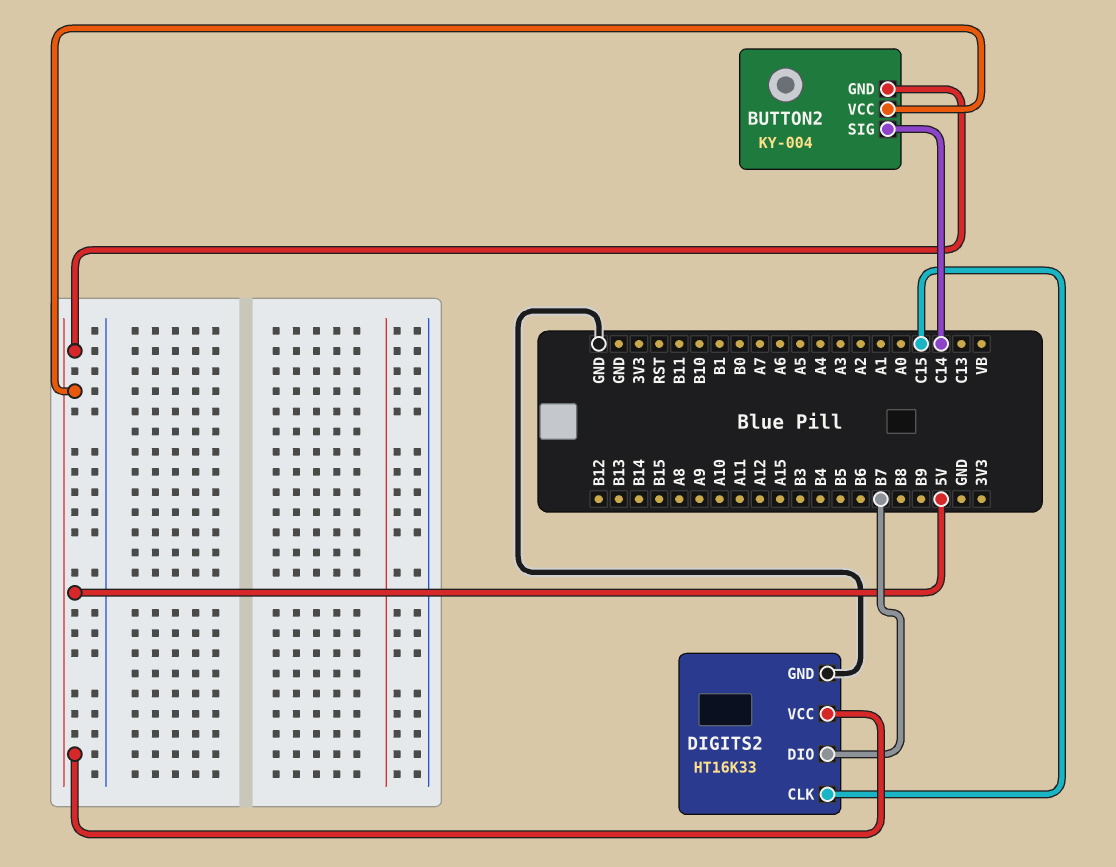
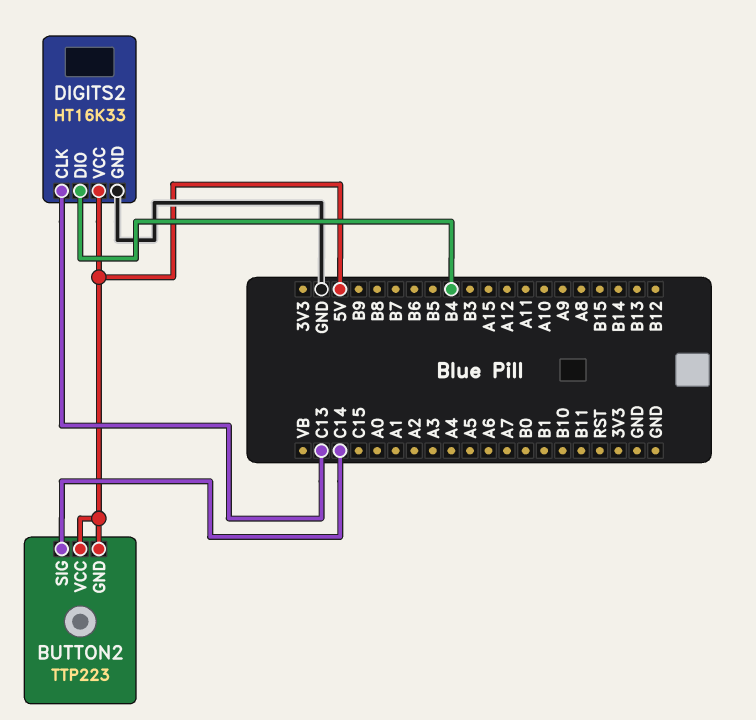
BUTTON2: KY-004 -> TTP223
DIGITS2 pin CLK: C15 -> C13
DIGITS2 pin DIO: B7 -> B4

